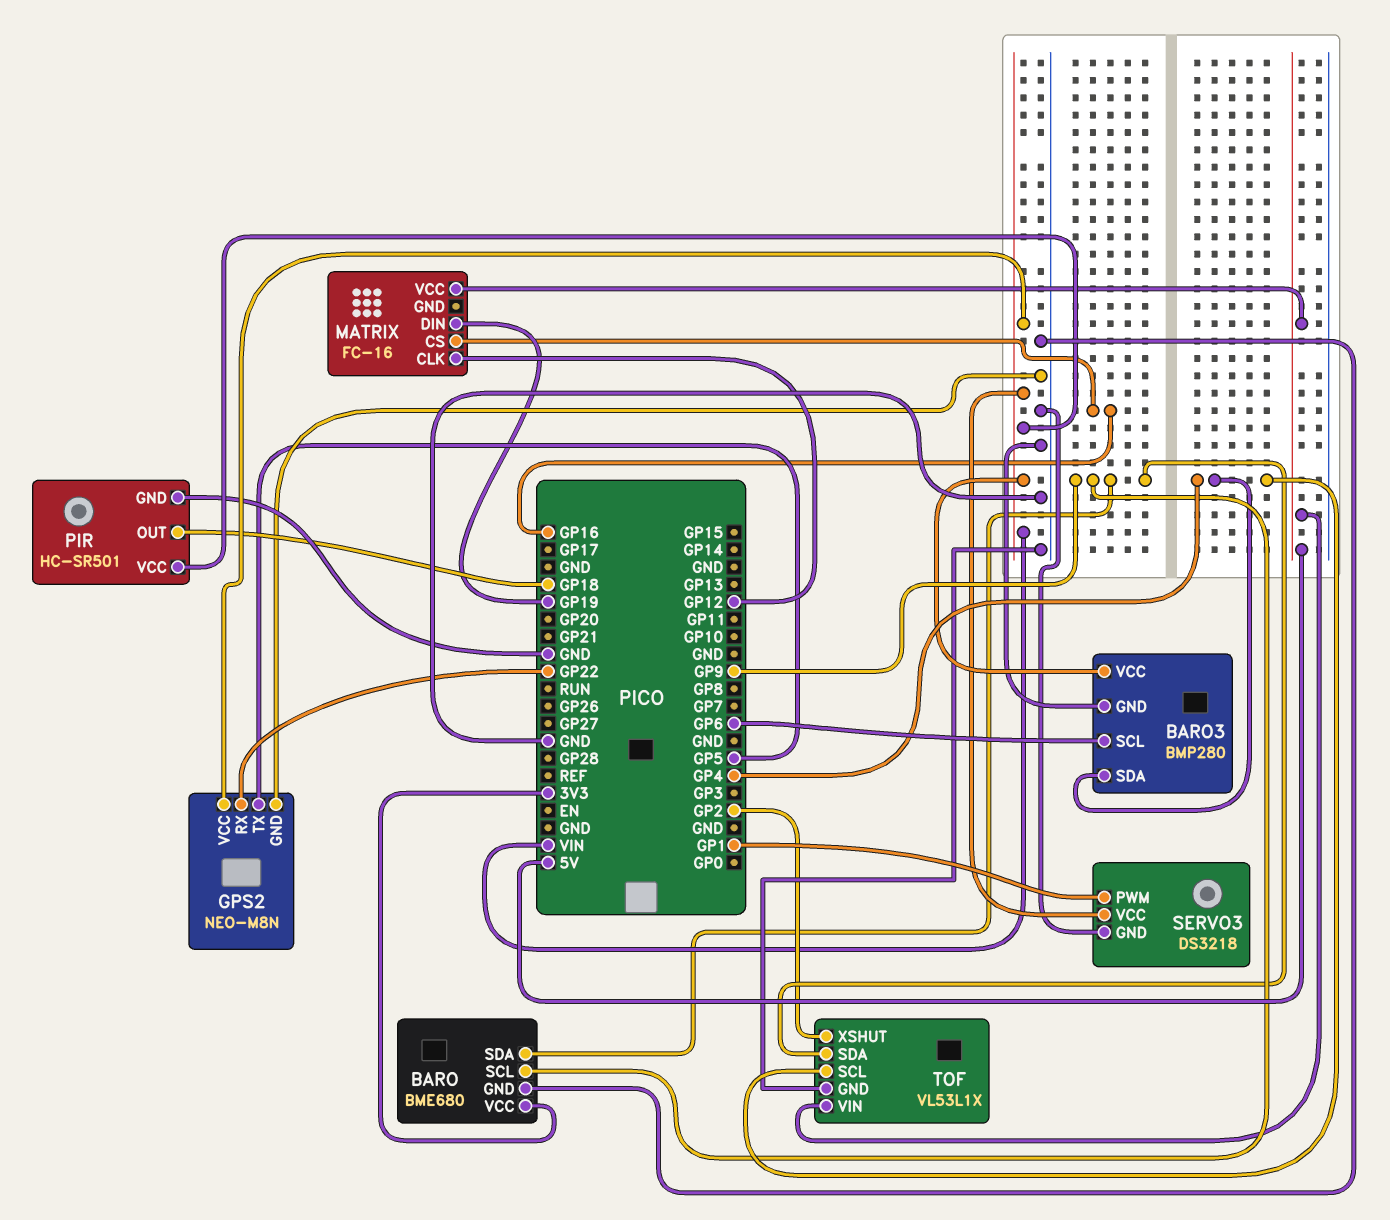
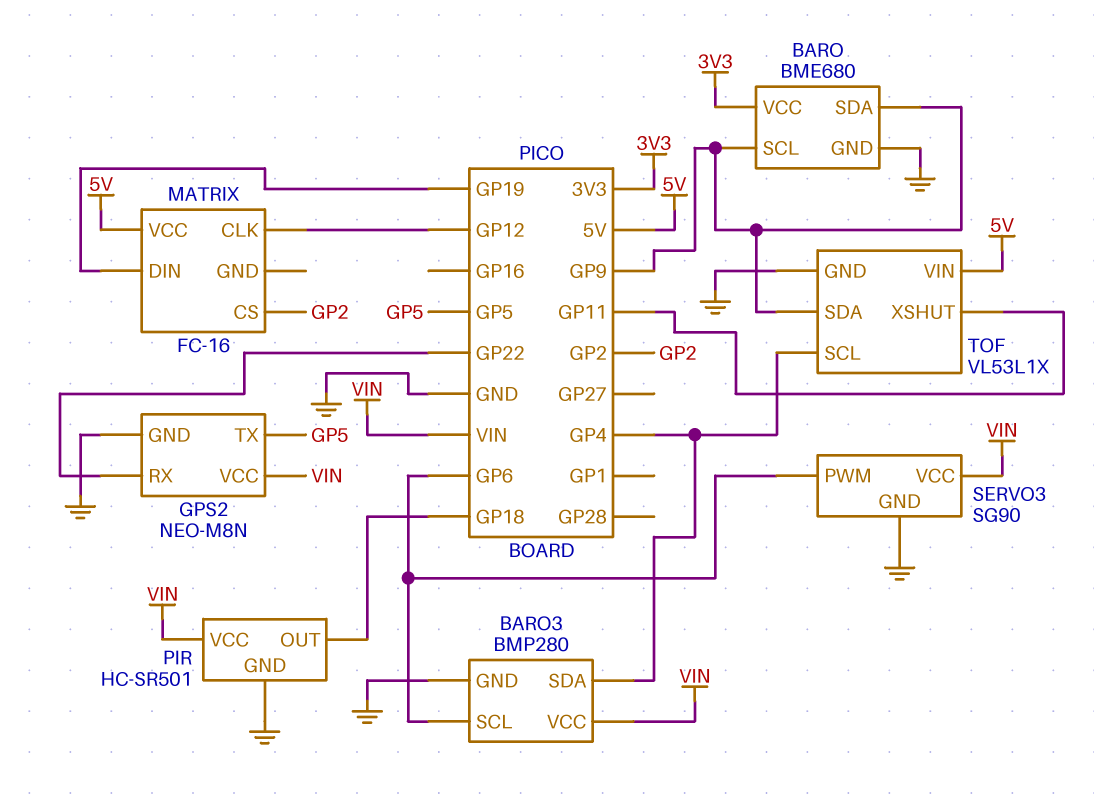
MATRIX pin CS: GP16 -> GP2
SERVO3: DS3218 -> SG90
SERVO3 pin PWM: GP1 -> GP6
TOF pin XSHUT: GP2 -> GP11

